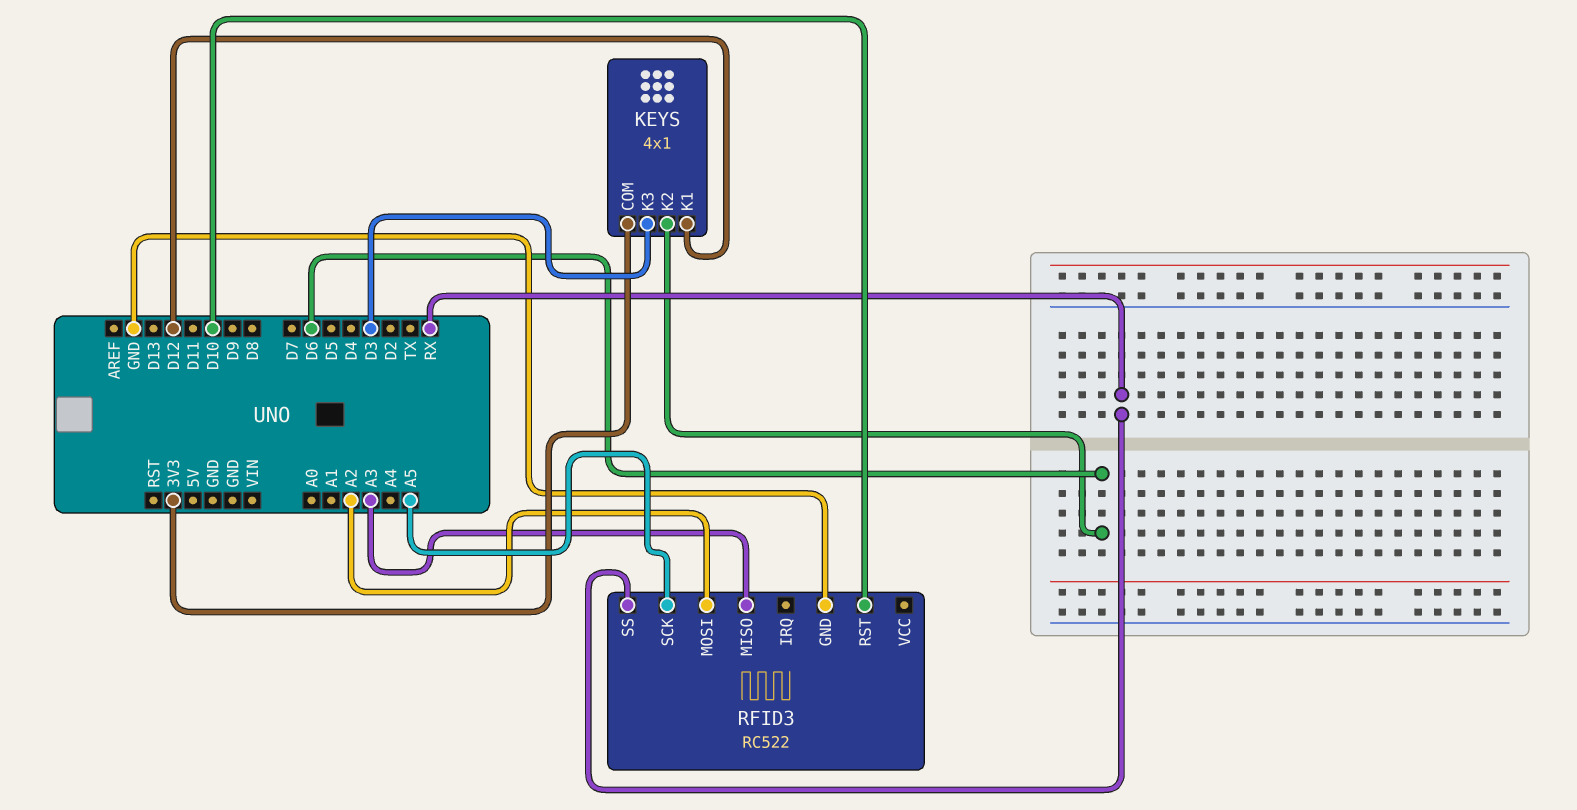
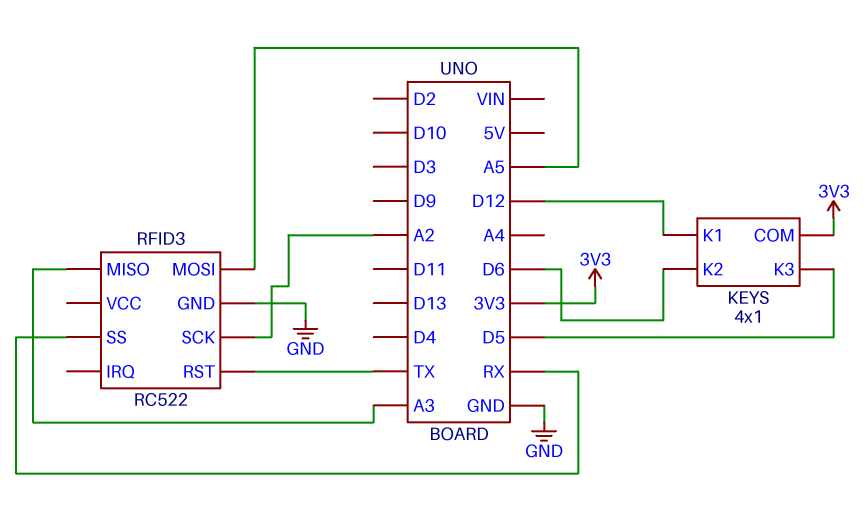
KEYS pin K3: D3 -> D5
RFID3 pin MOSI: A2 -> A5
RFID3 pin RST: D10 -> TX
RFID3 pin SCK: A5 -> A2

